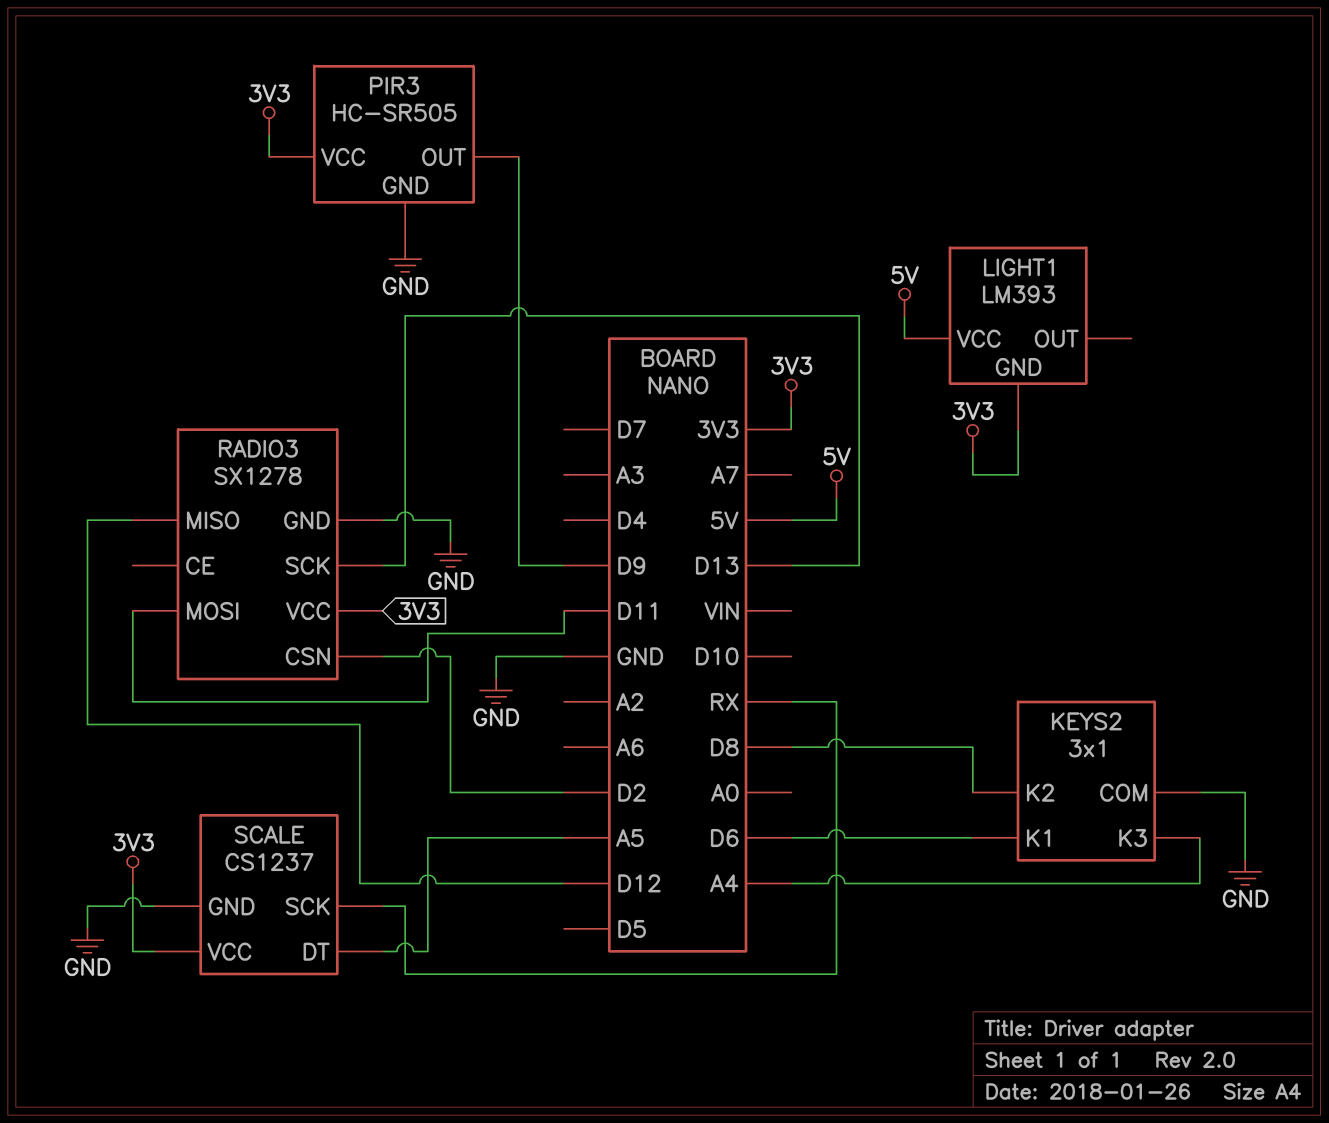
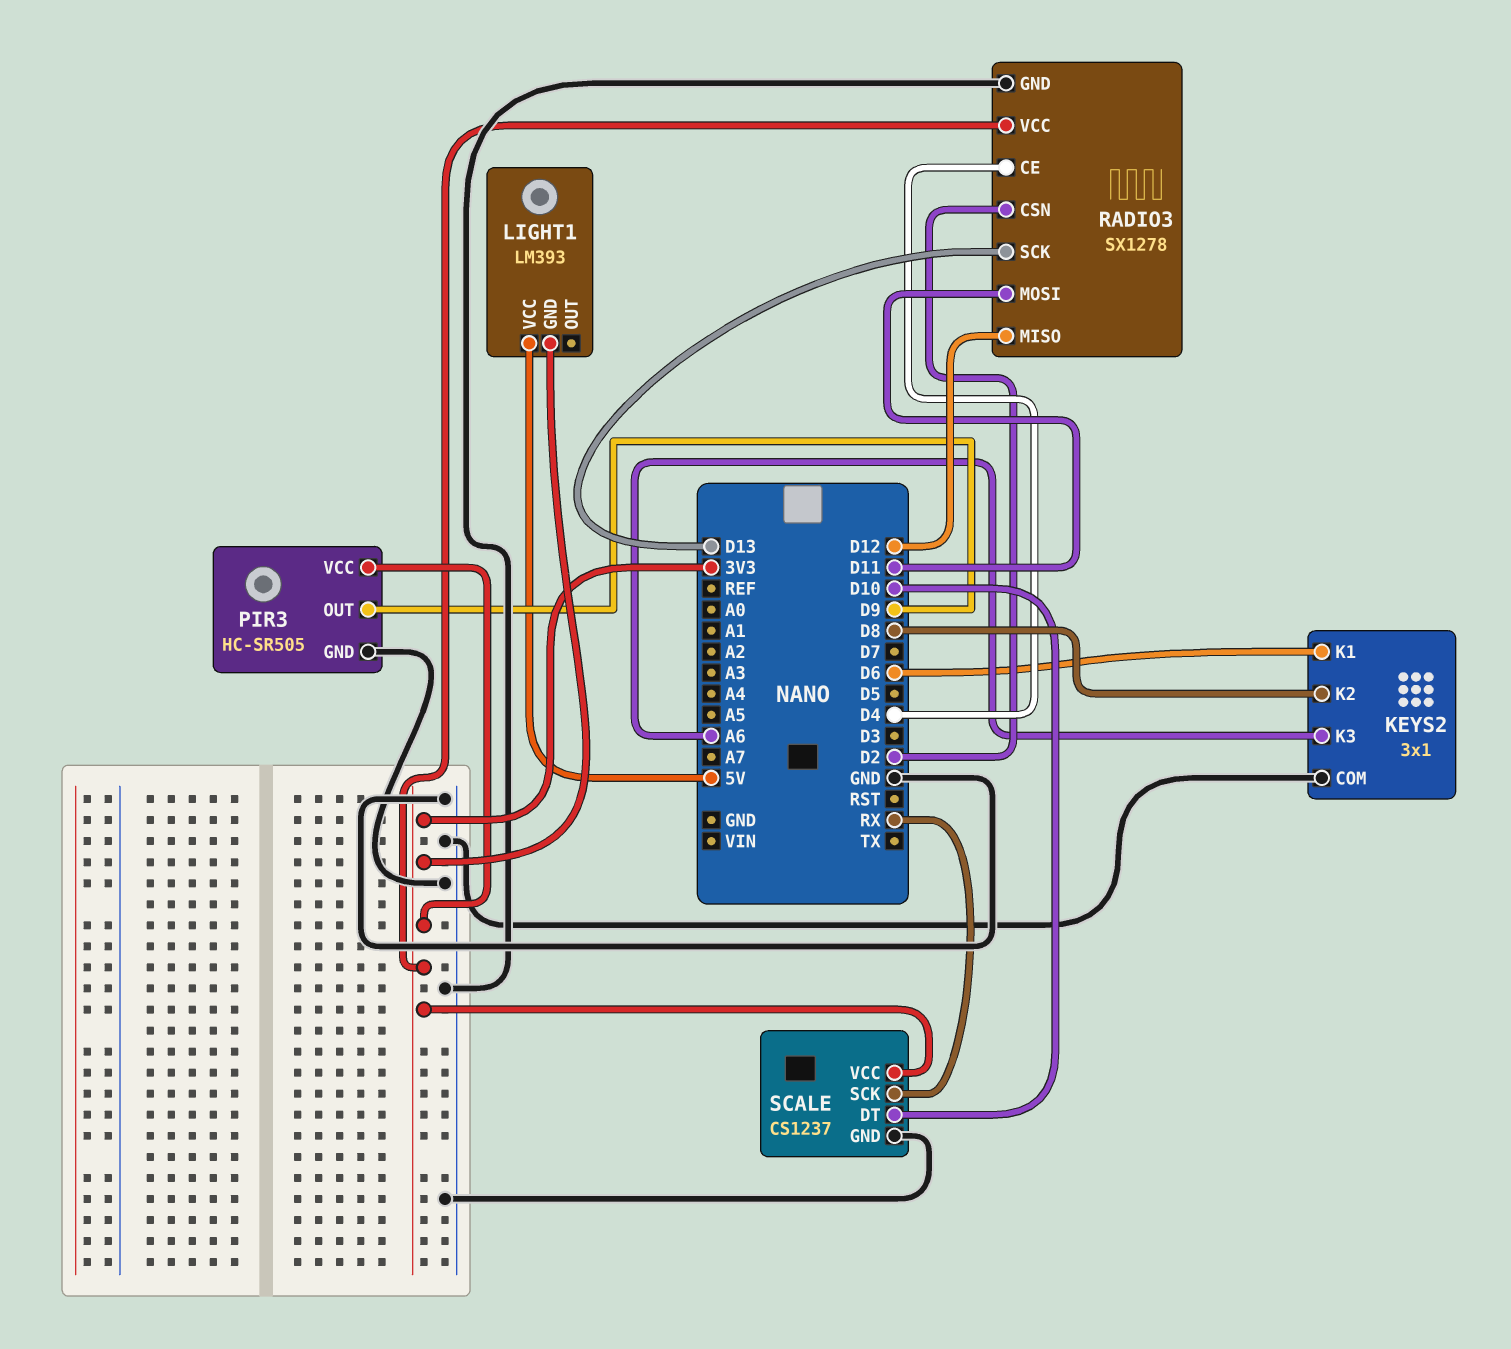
KEYS2 pin K3: A4 -> A6
RADIO3 pin CE: none -> D4
SCALE pin DT: A5 -> D10

